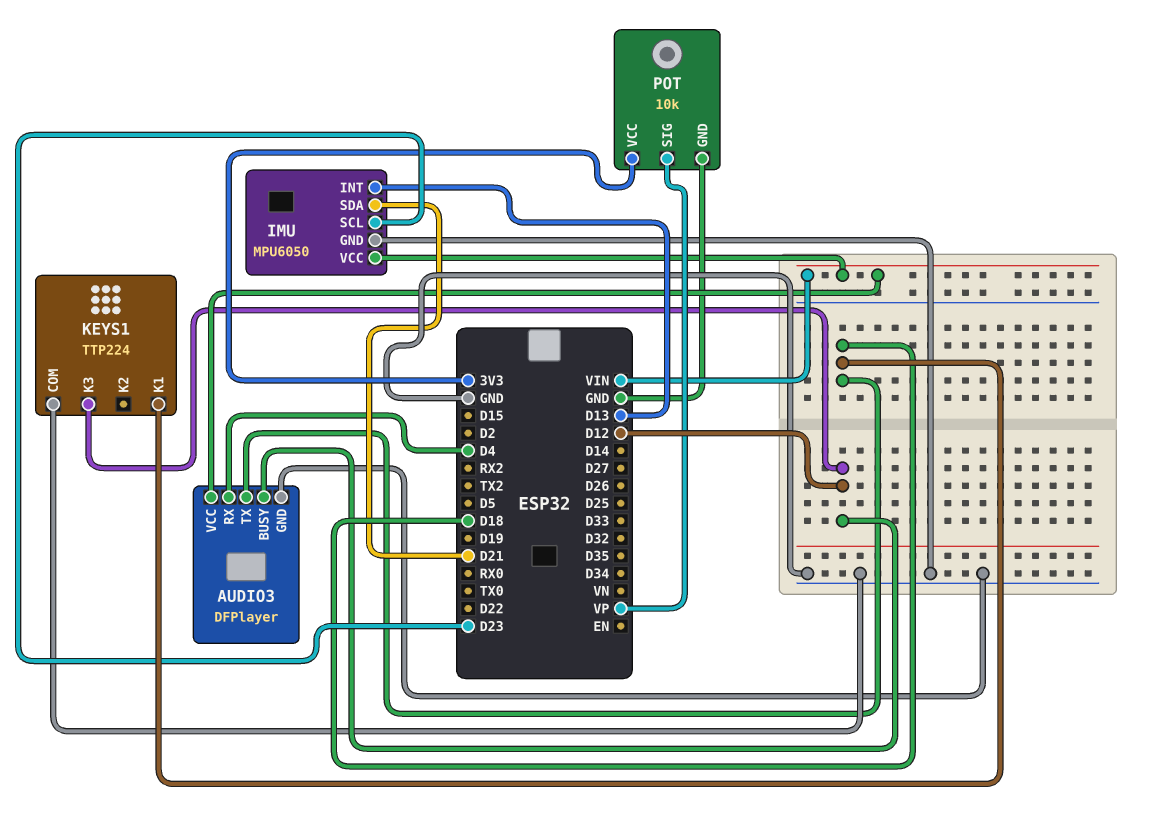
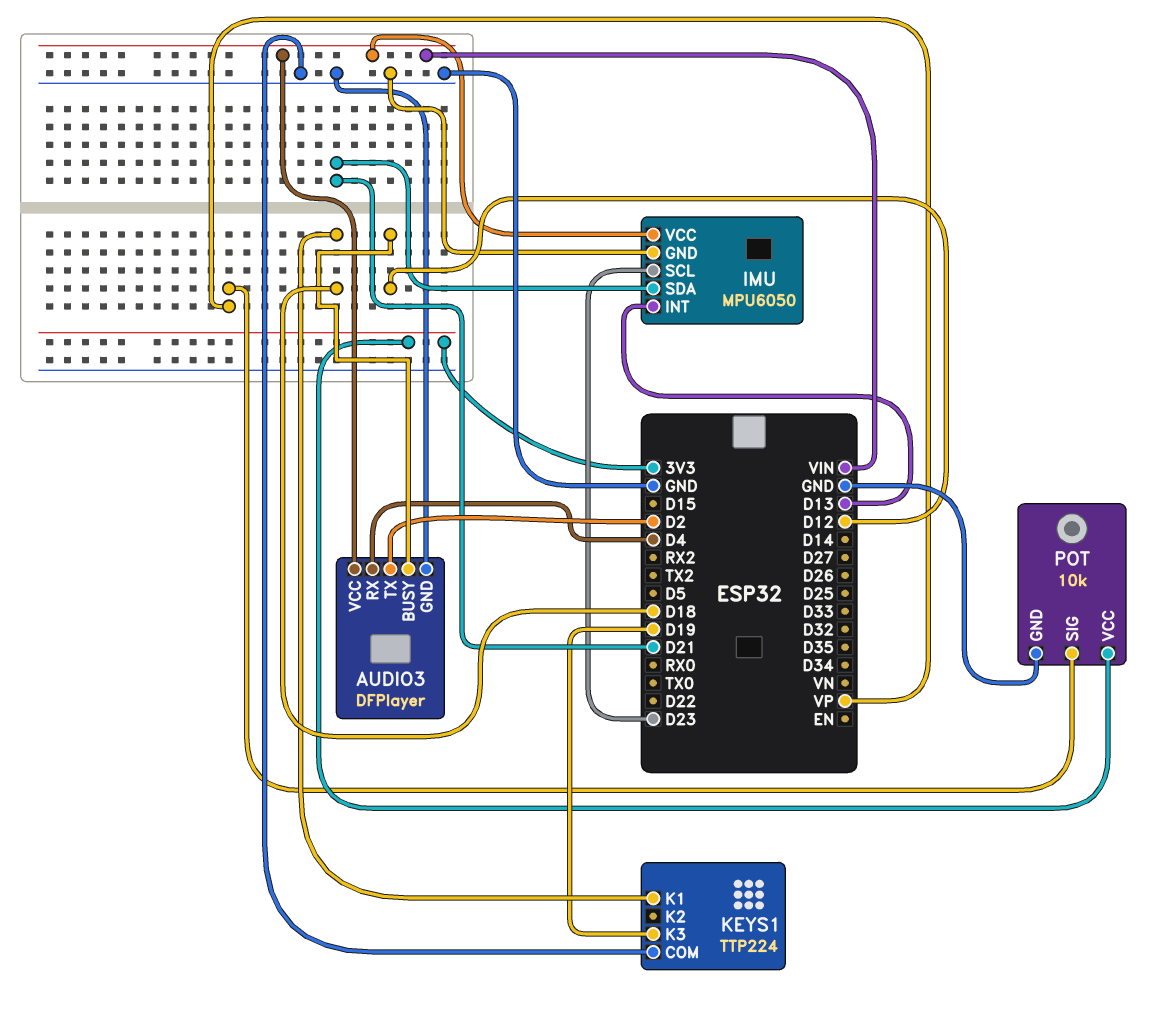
AUDIO3 pin TX: D18 -> D2
KEYS1 pin K3: D12 -> D19

